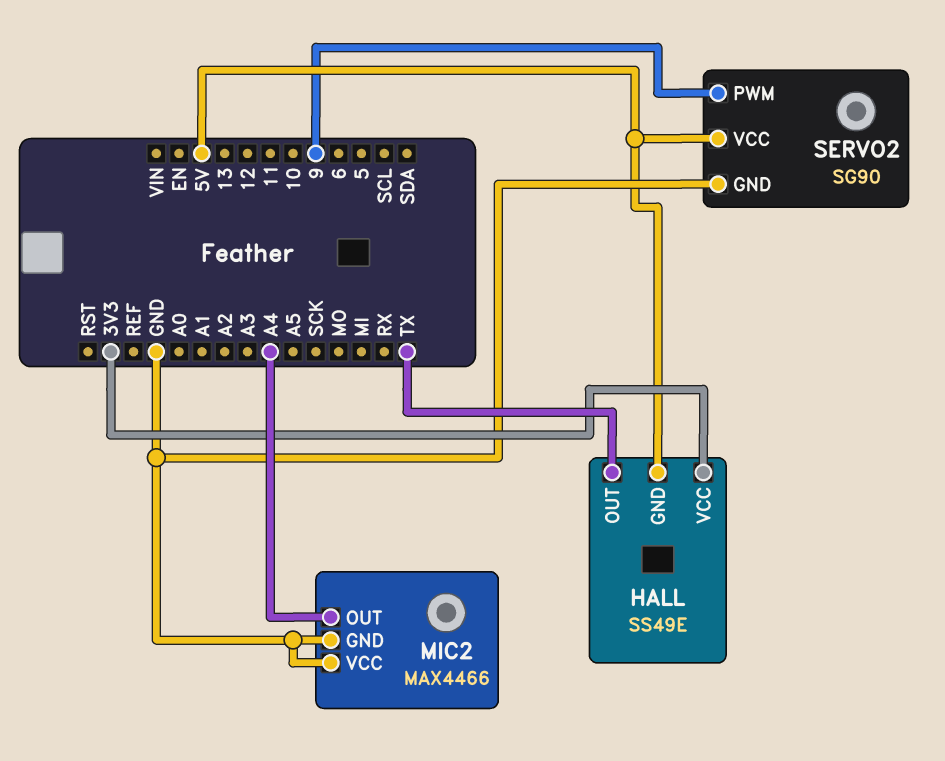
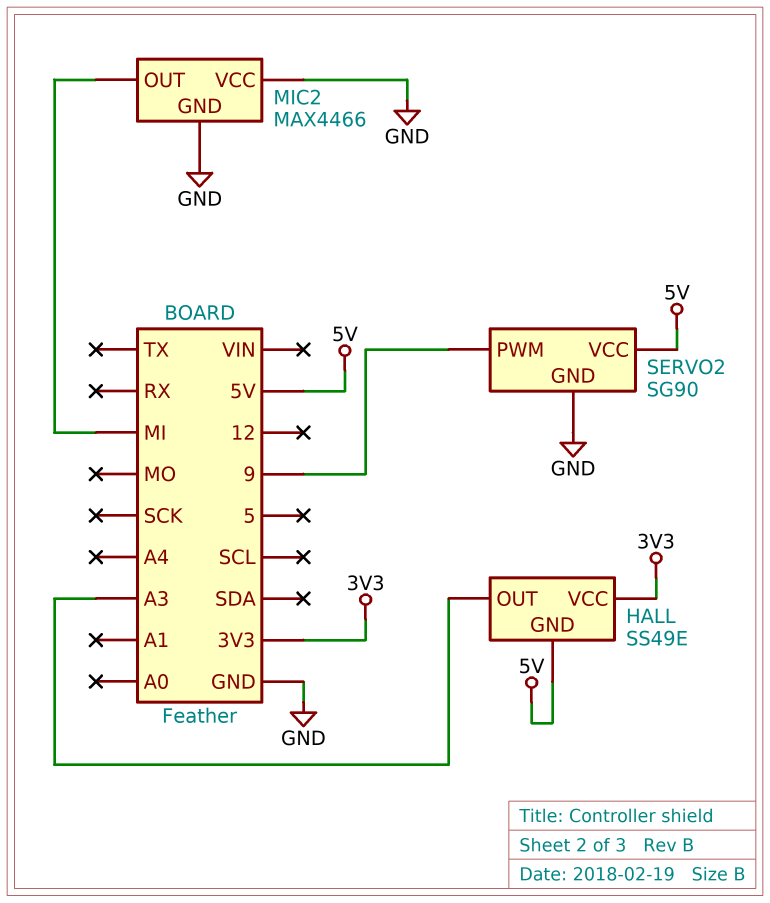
HALL pin OUT: TX -> A3
MIC2 pin OUT: A4 -> MI

